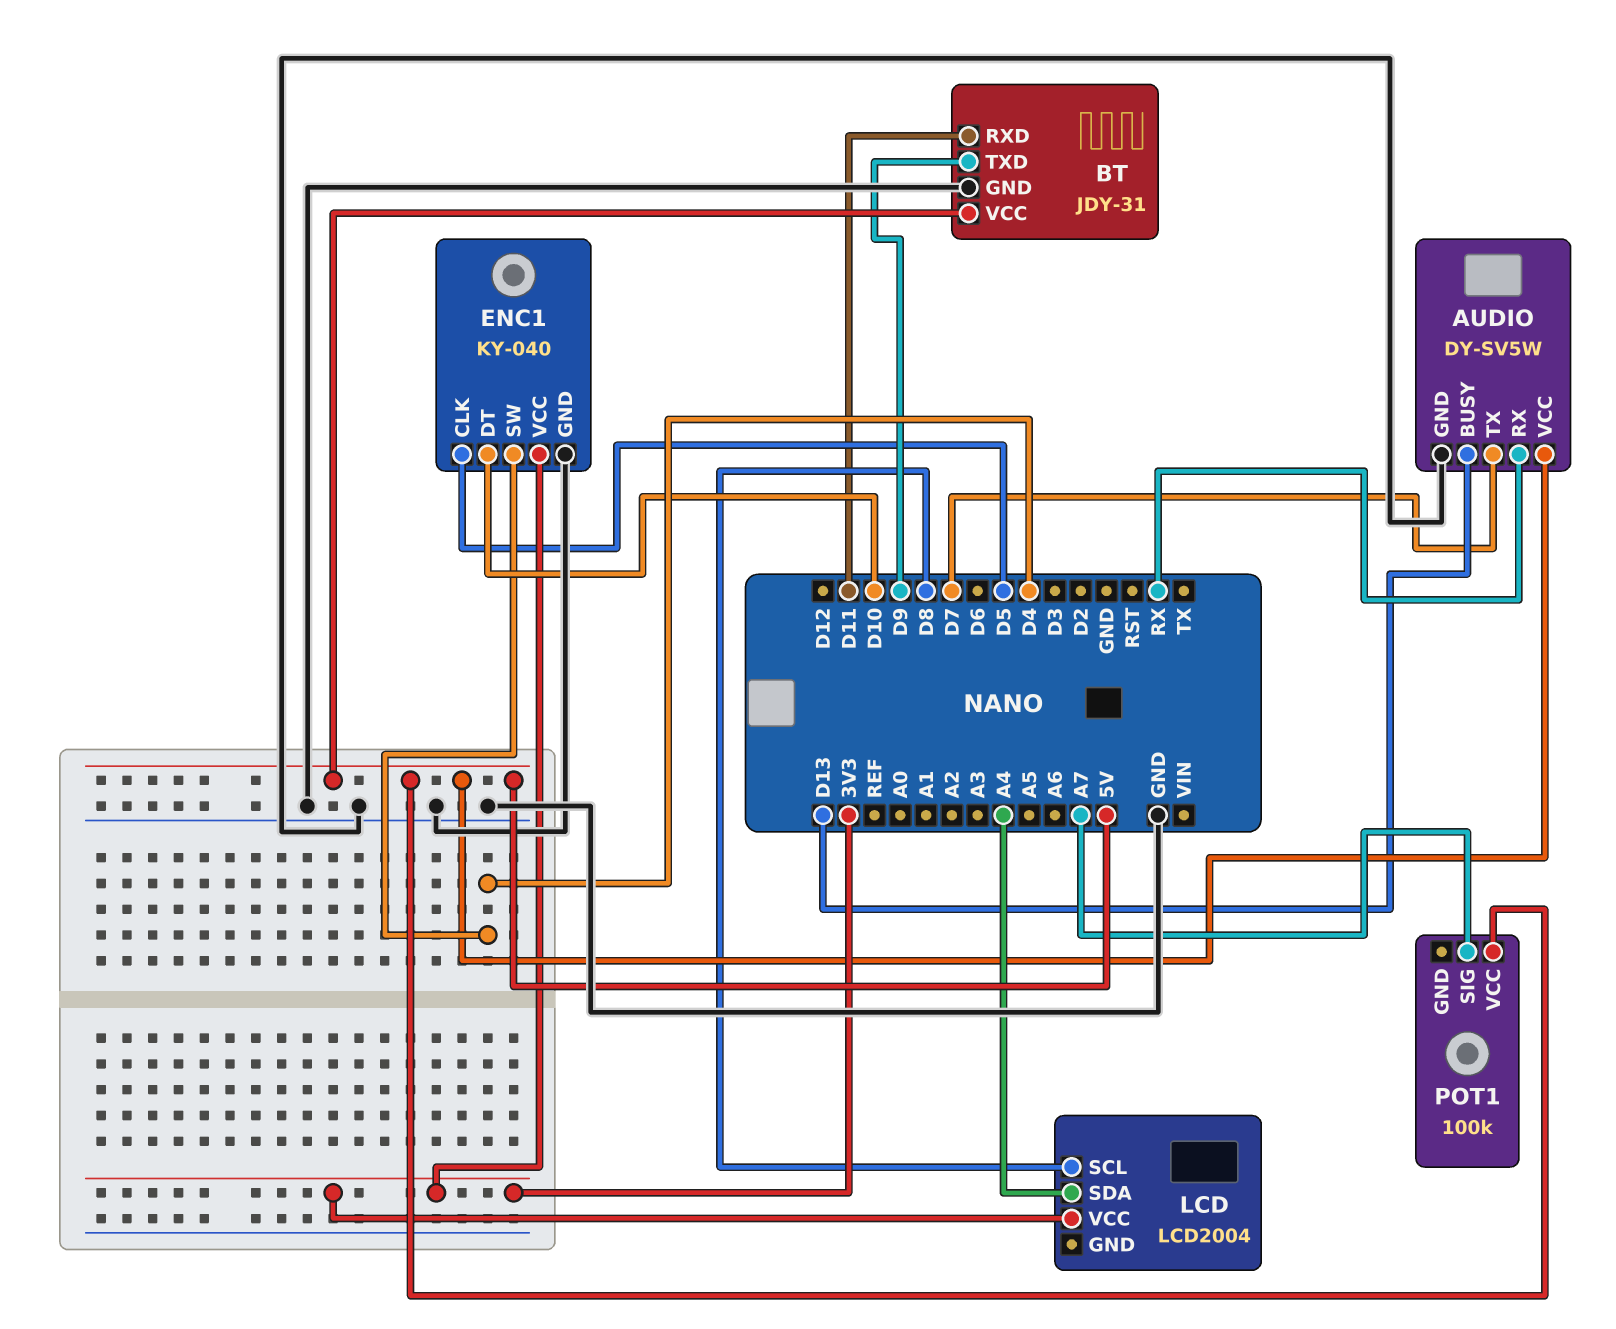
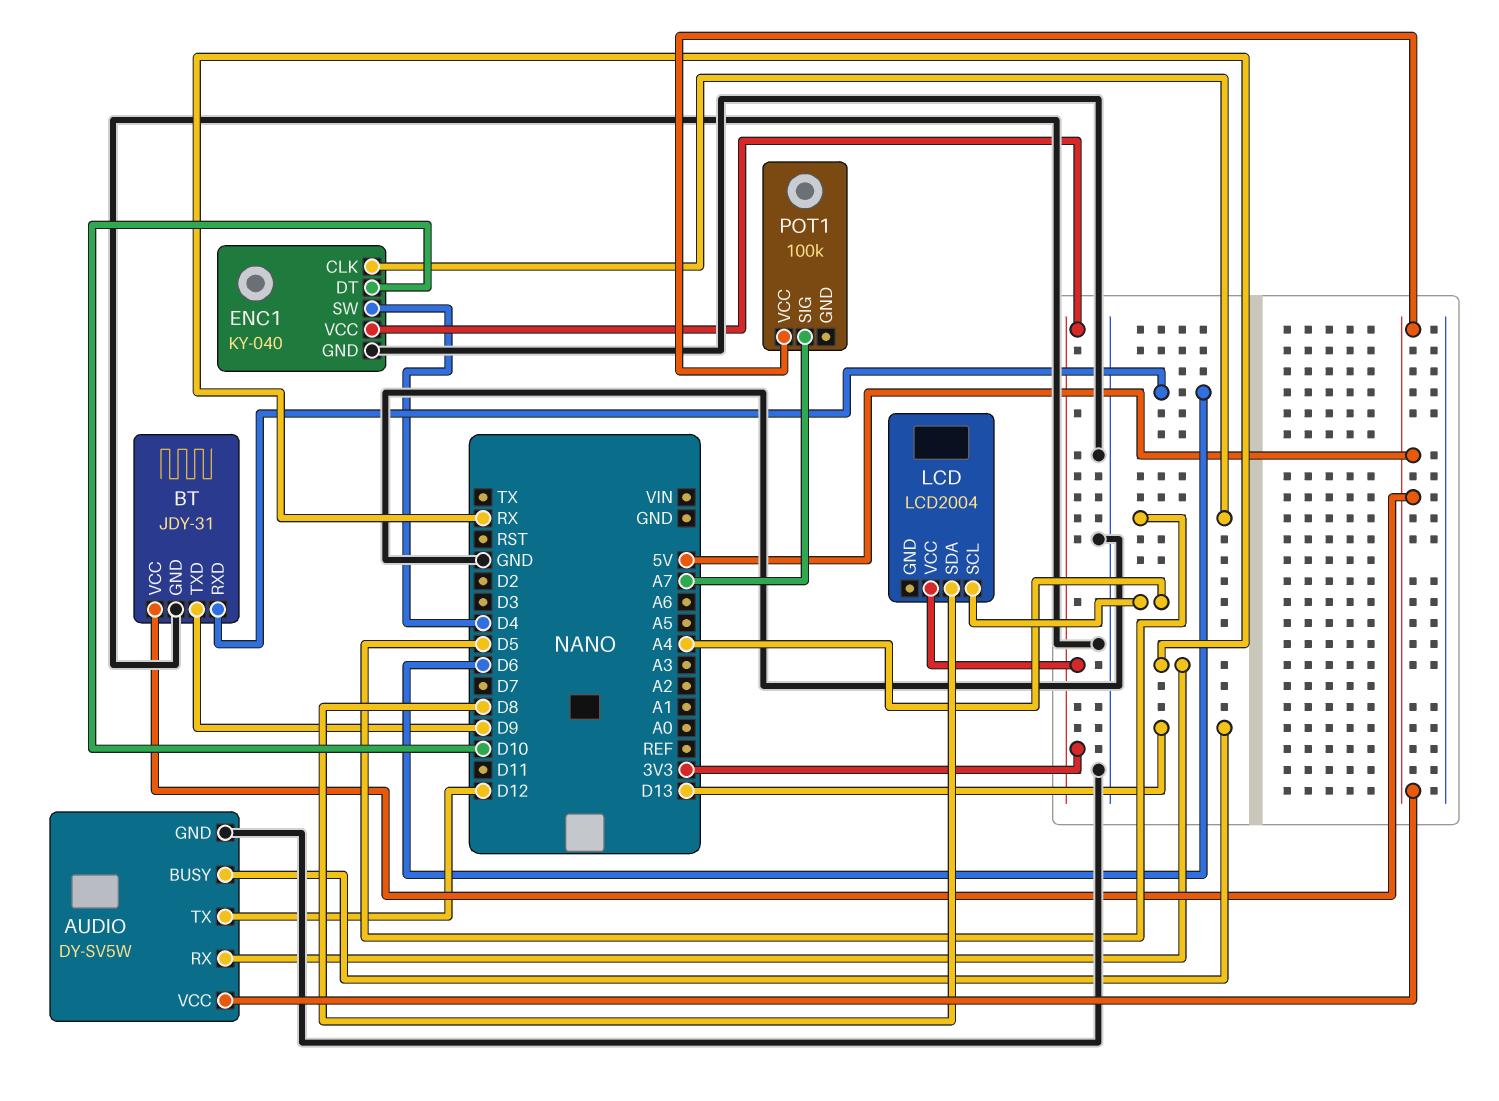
AUDIO pin TX: D7 -> D12
BT pin RXD: D11 -> D6
LCD pin SCL: D8 -> A4
LCD pin SDA: A4 -> D8

